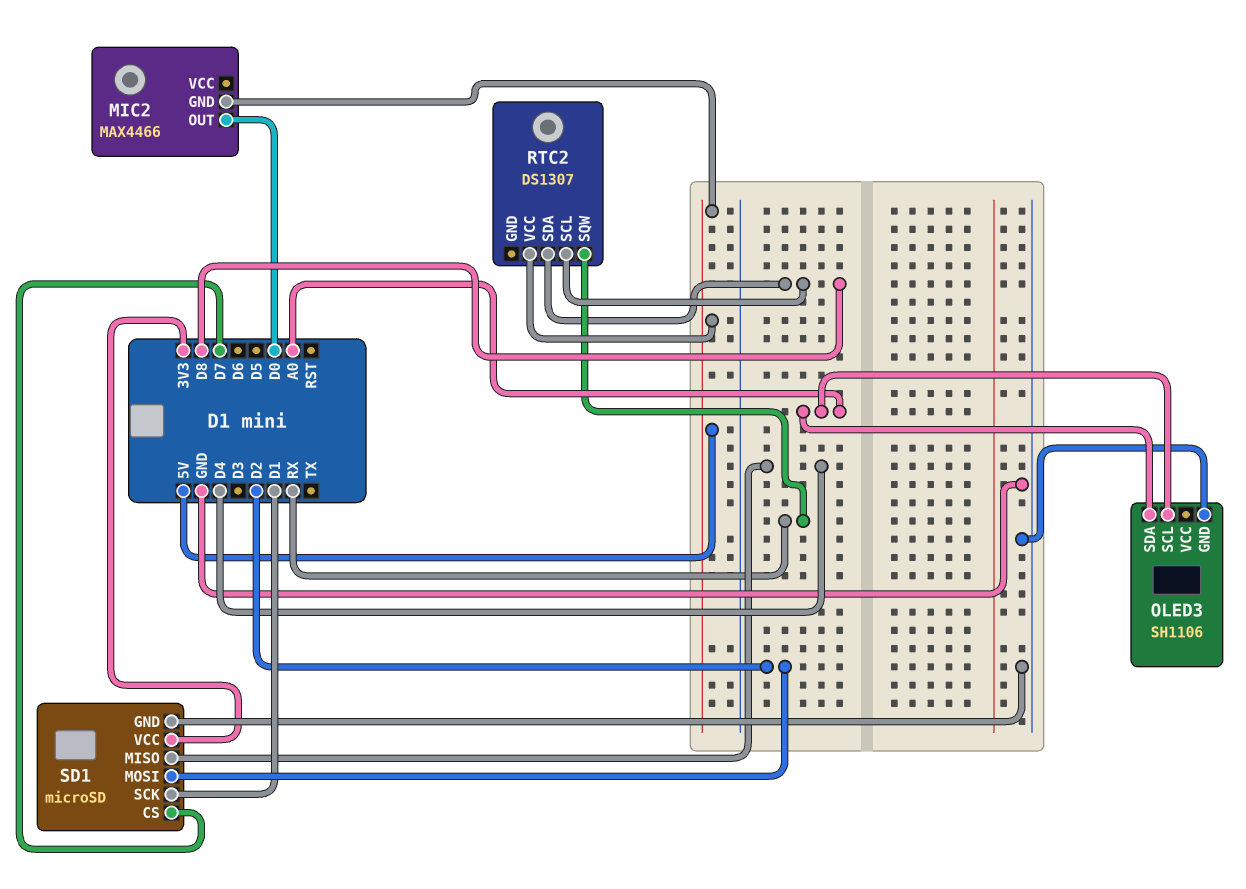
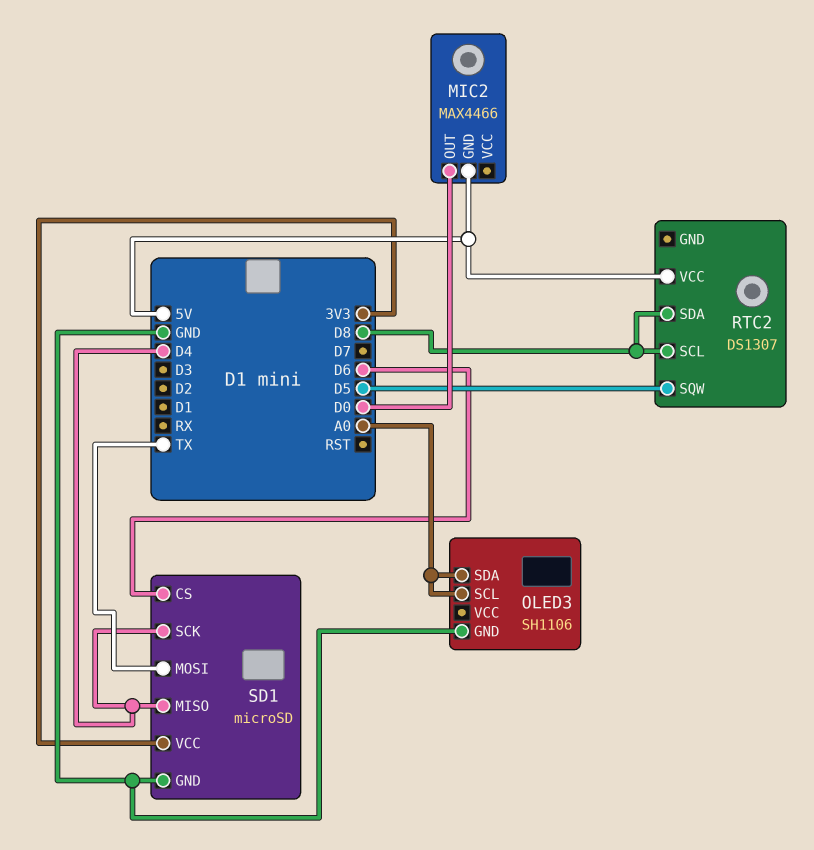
RTC2 pin SQW: RX -> D5
SD1 pin CS: D7 -> D6
SD1 pin MOSI: D2 -> TX
SD1 pin SCK: D1 -> D4

